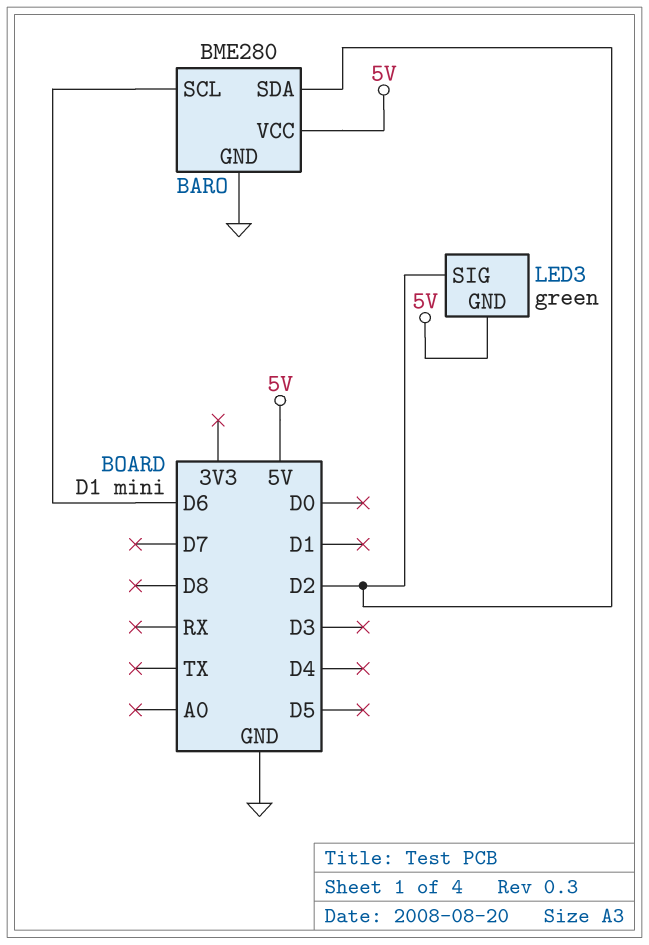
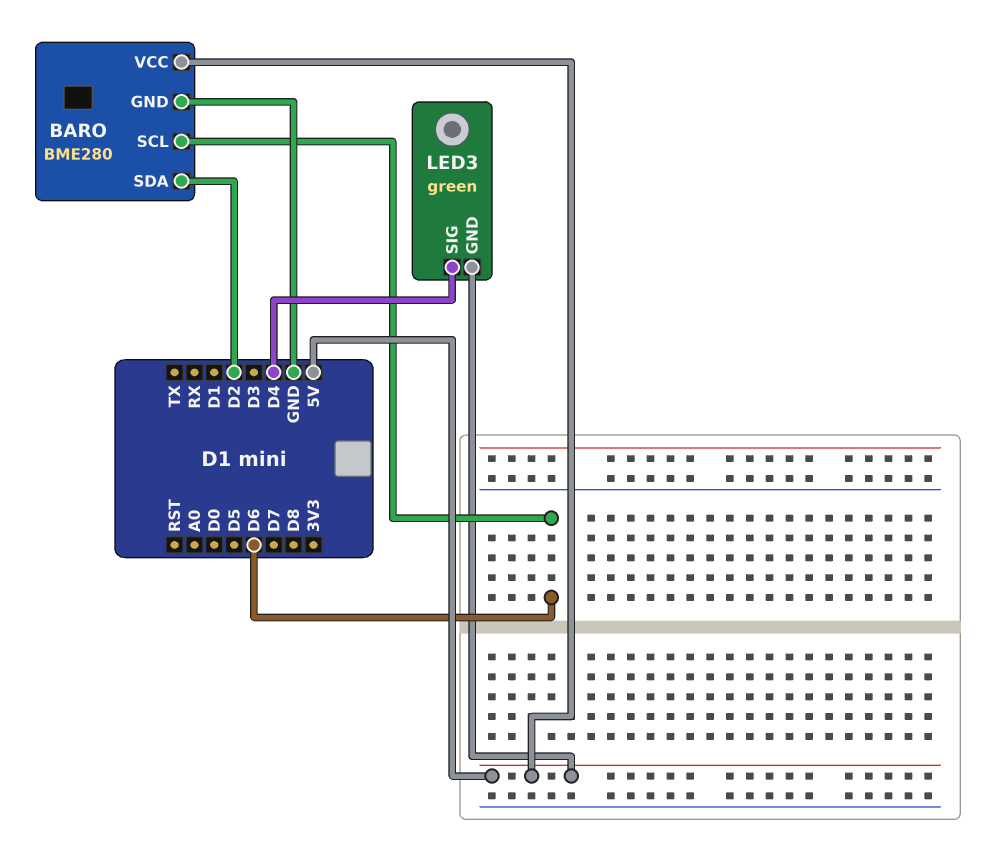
LED3 pin SIG: D2 -> D4

